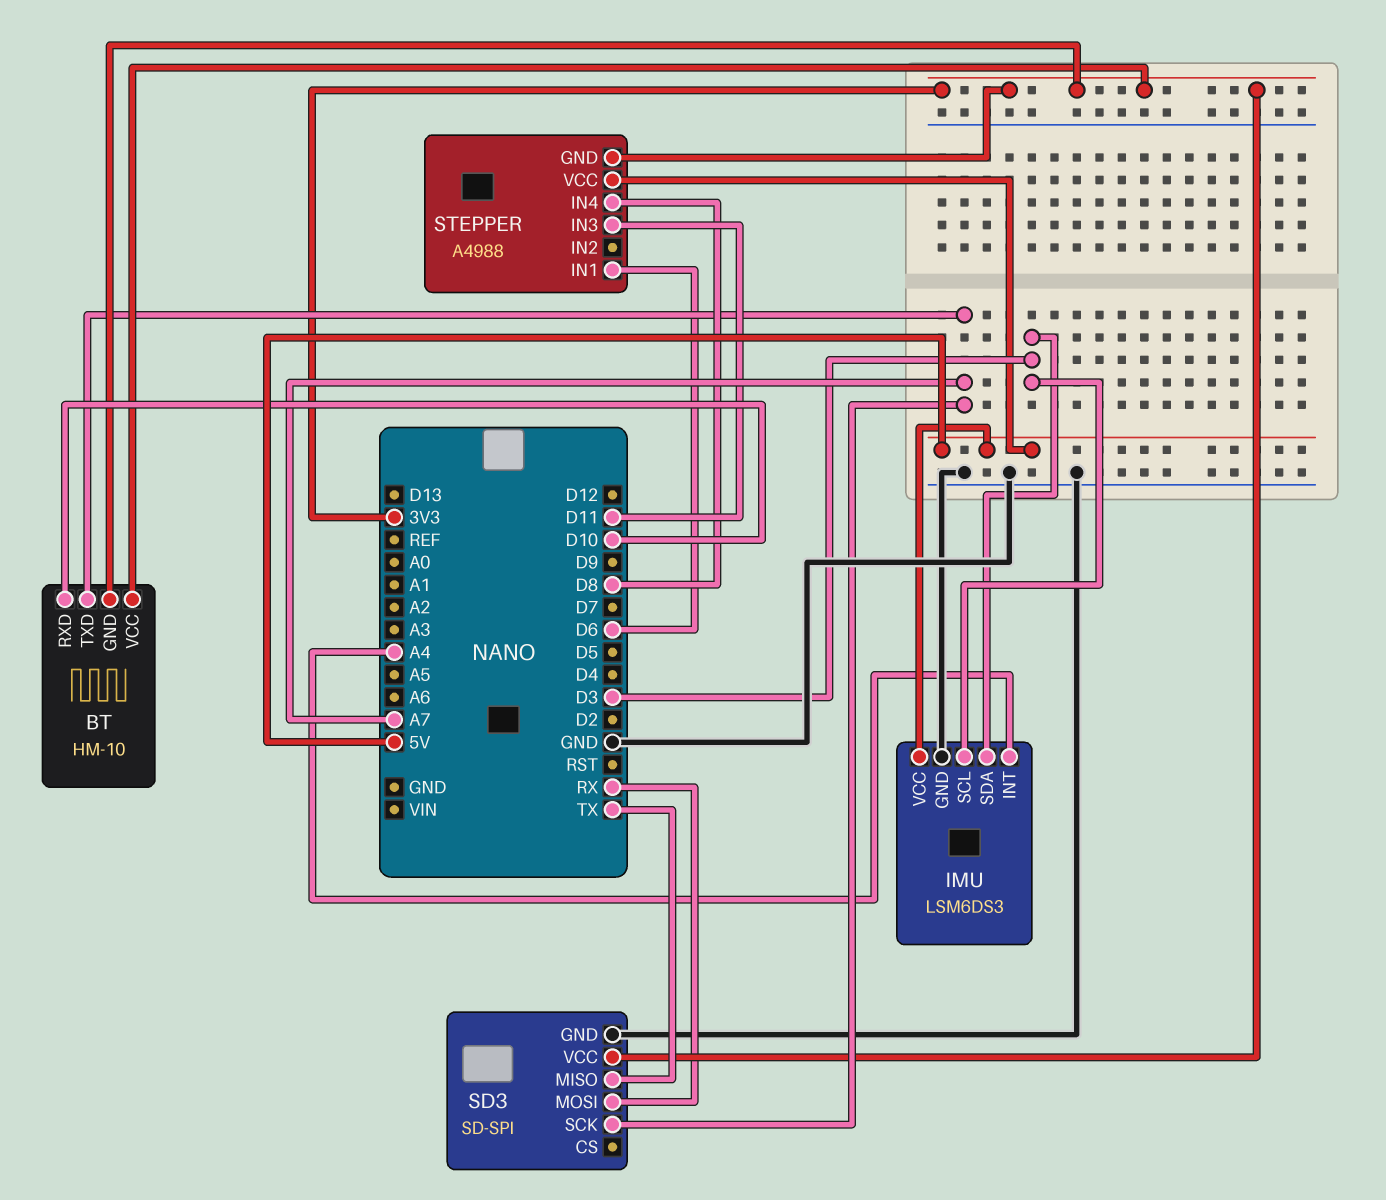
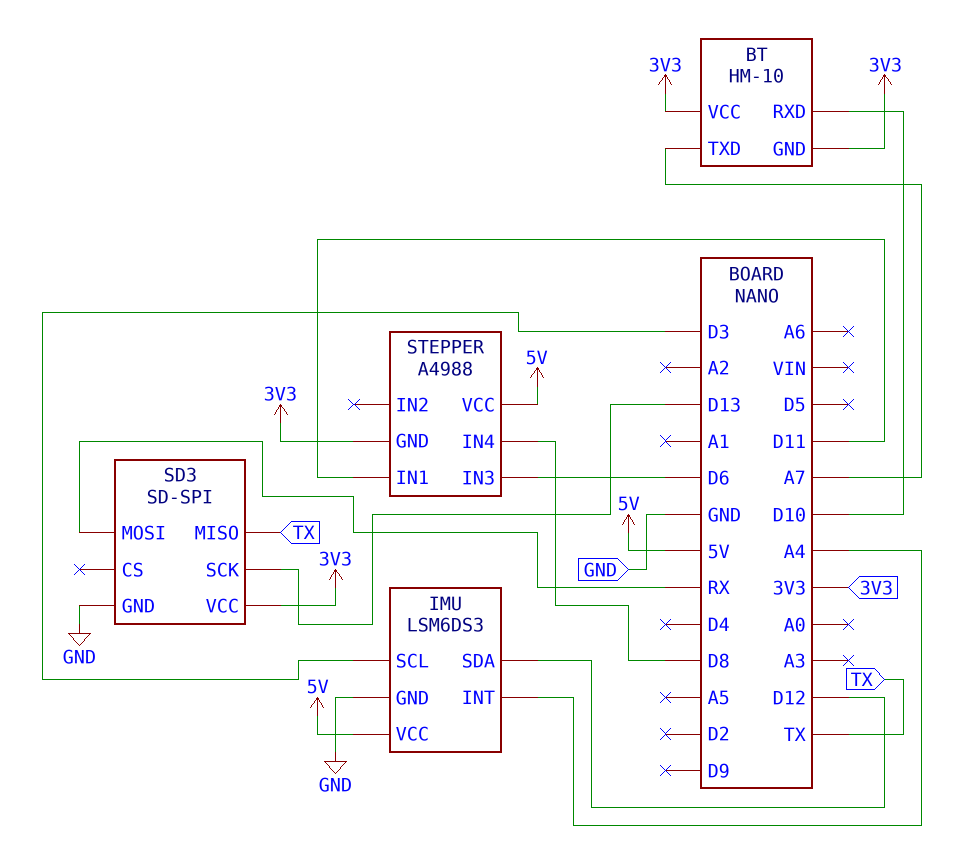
IMU pin SDA: D3 -> D12
SD3 pin SCK: A7 -> D13
STEPPER pin IN1: D6 -> D11
STEPPER pin IN3: D11 -> D6

